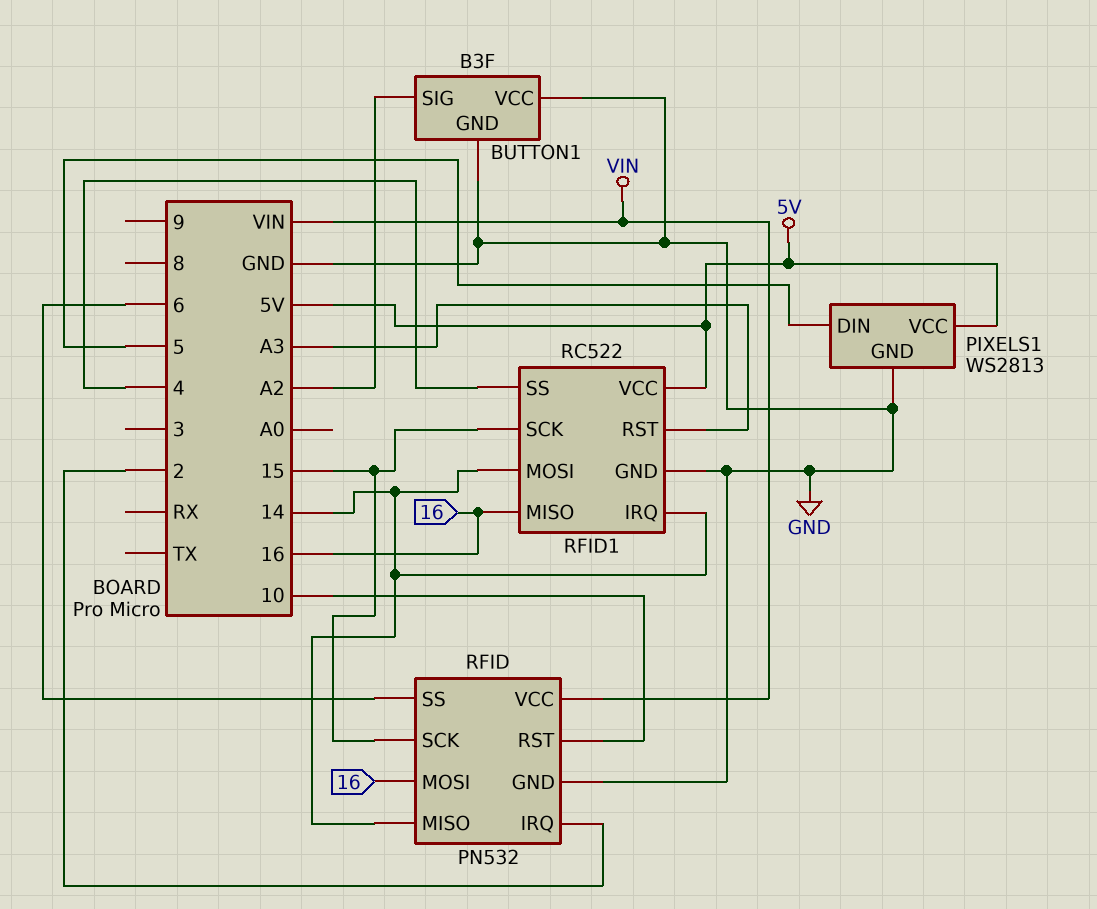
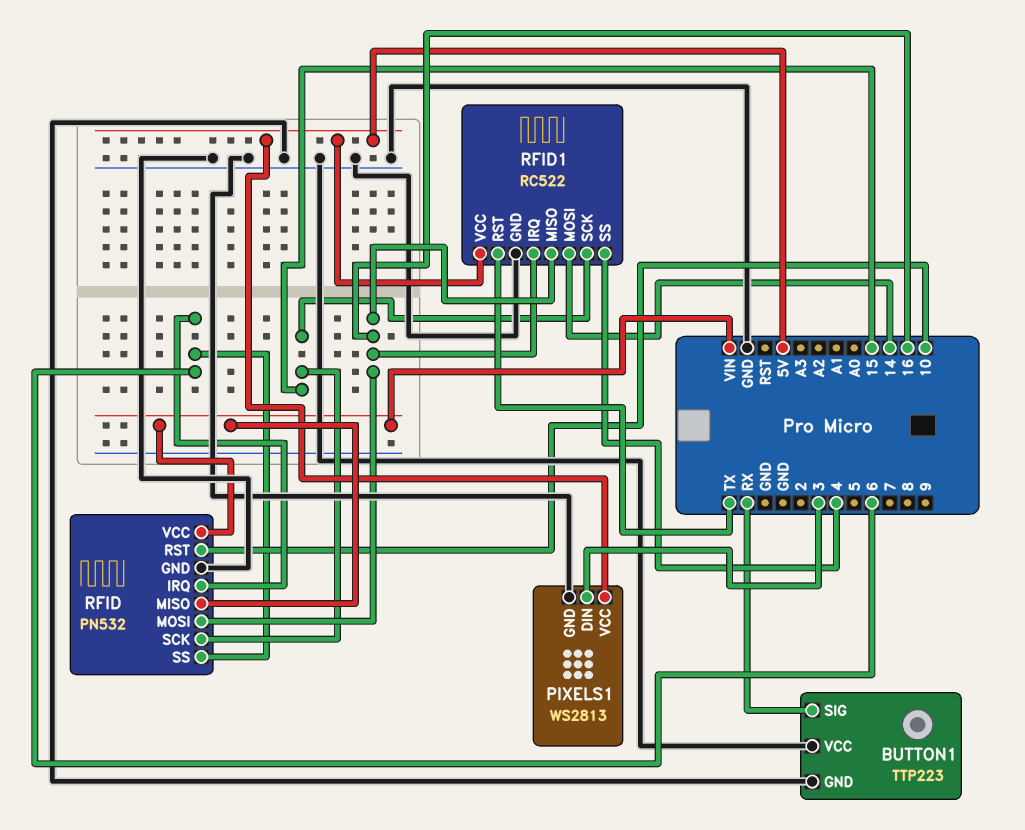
BUTTON1: B3F -> TTP223
BUTTON1 pin SIG: A2 -> RX
PIXELS1 pin DIN: 5 -> 3
RFID pin IRQ: 2 -> 6
RFID pin MISO: 14 -> VIN
RFID1 pin IRQ: 14 -> 16
RFID1 pin RST: A3 -> TX

